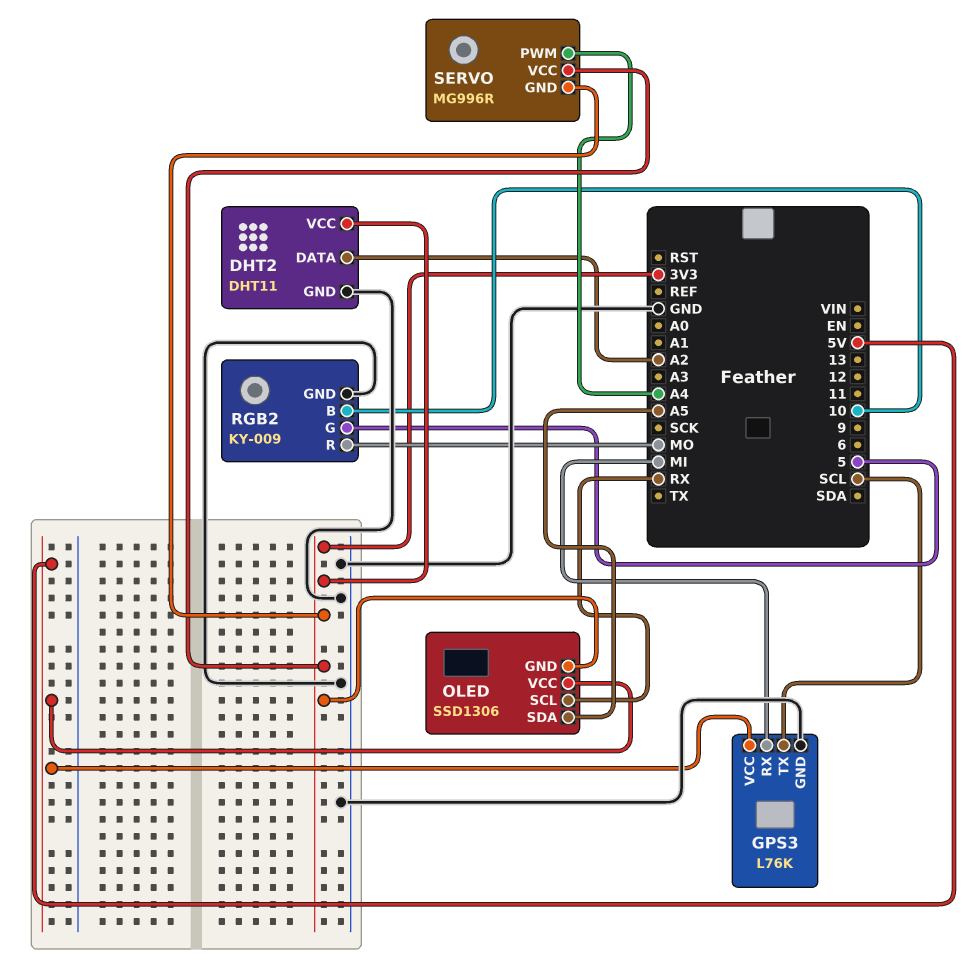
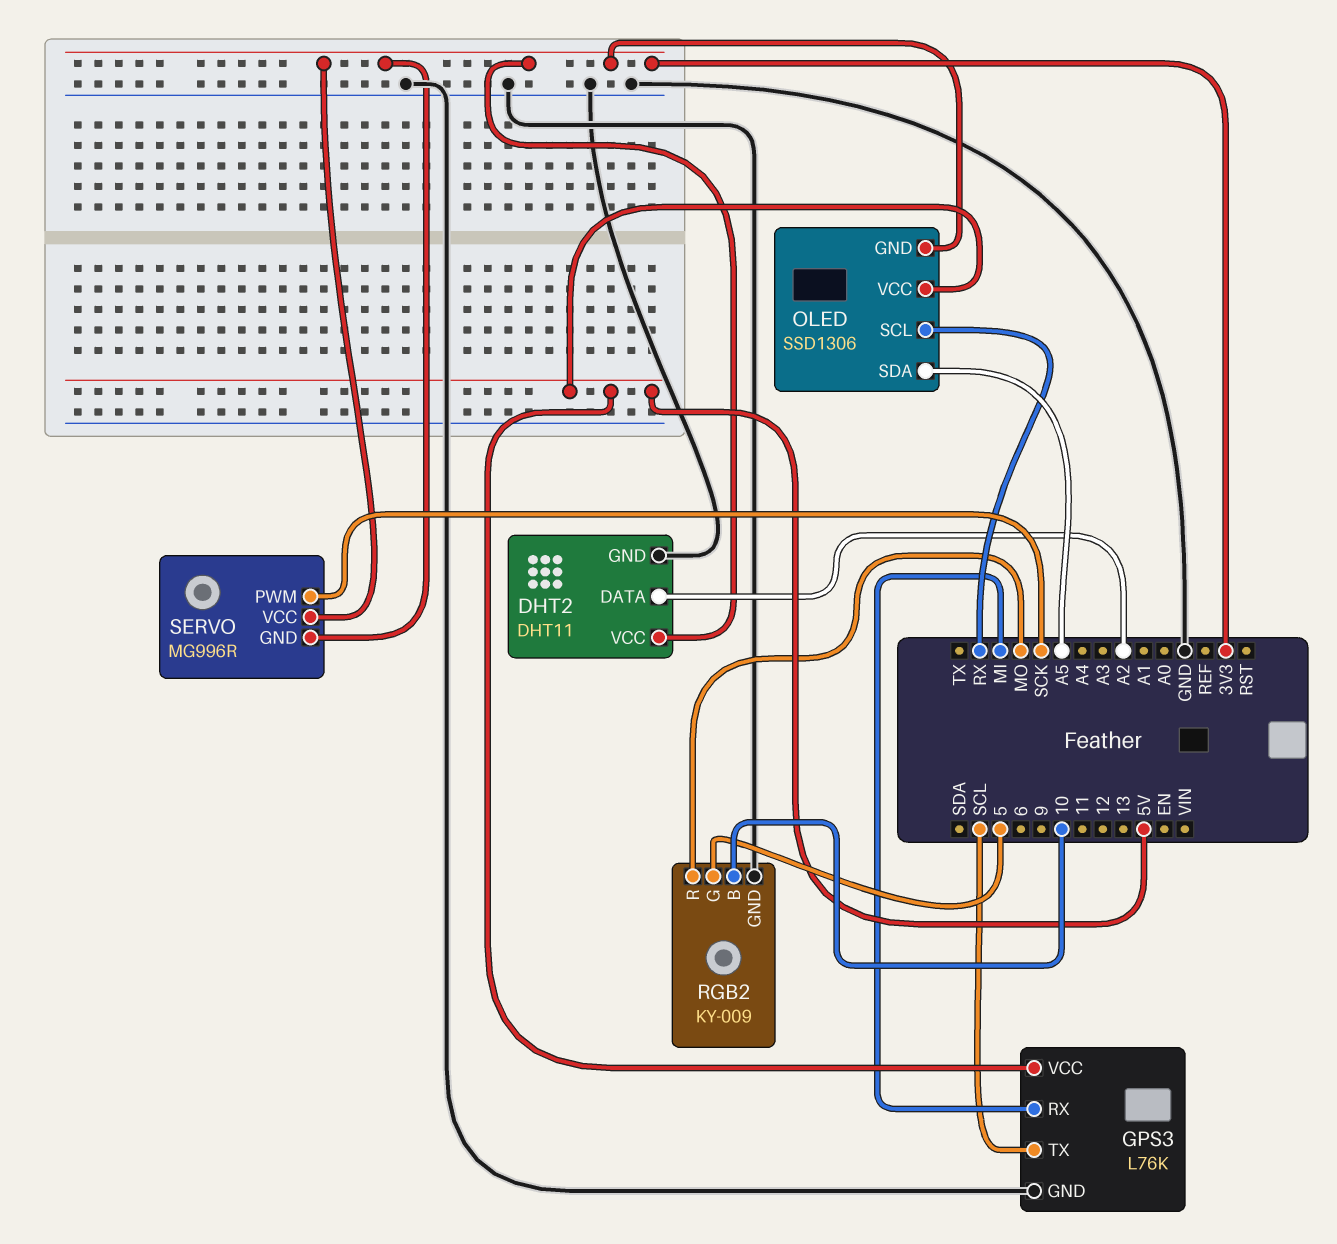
SERVO pin PWM: A4 -> SCK

